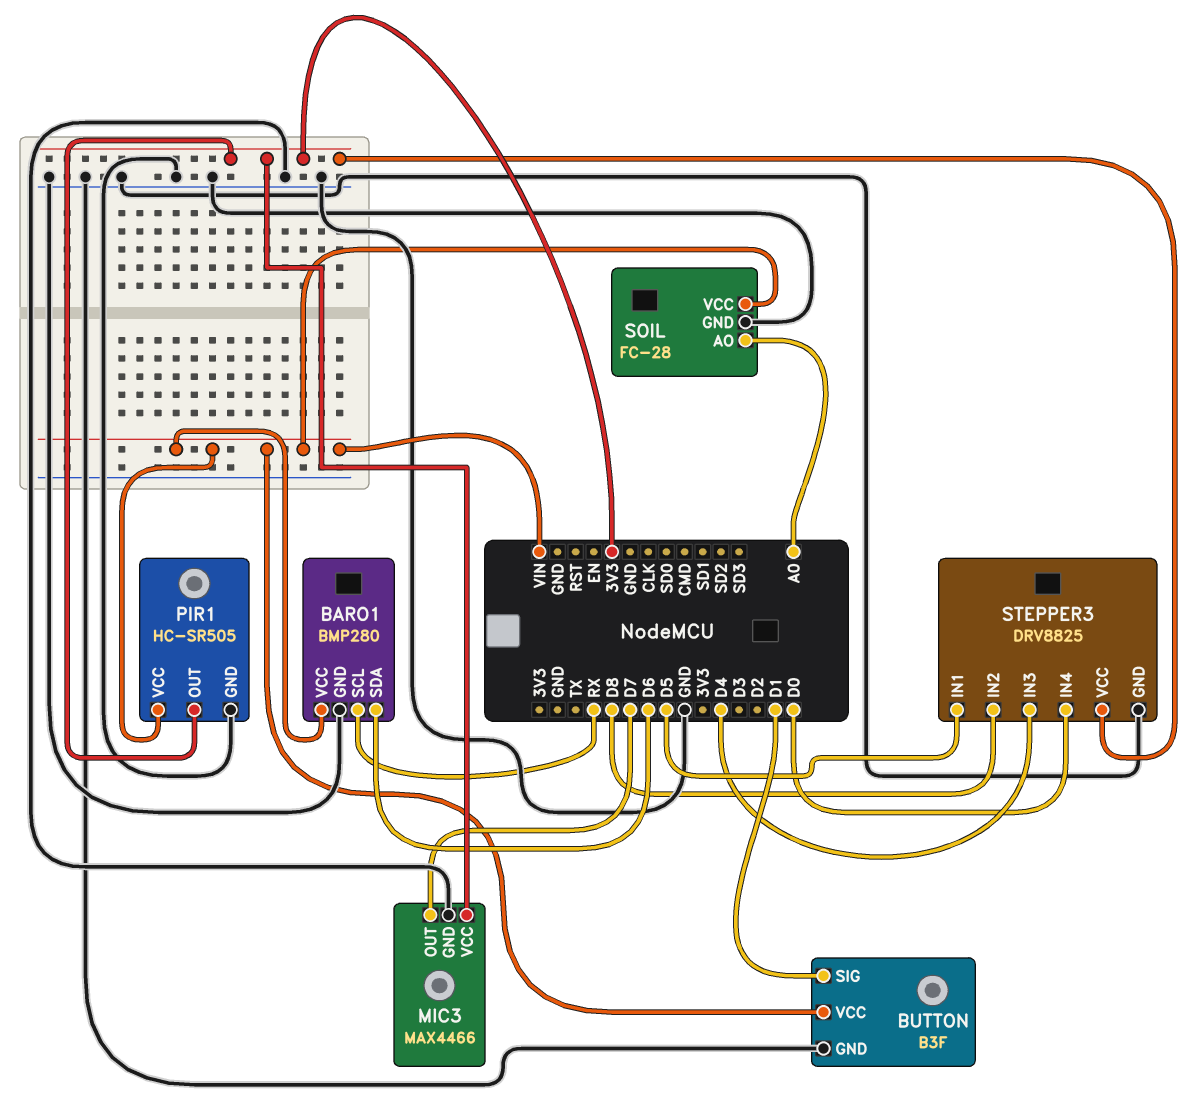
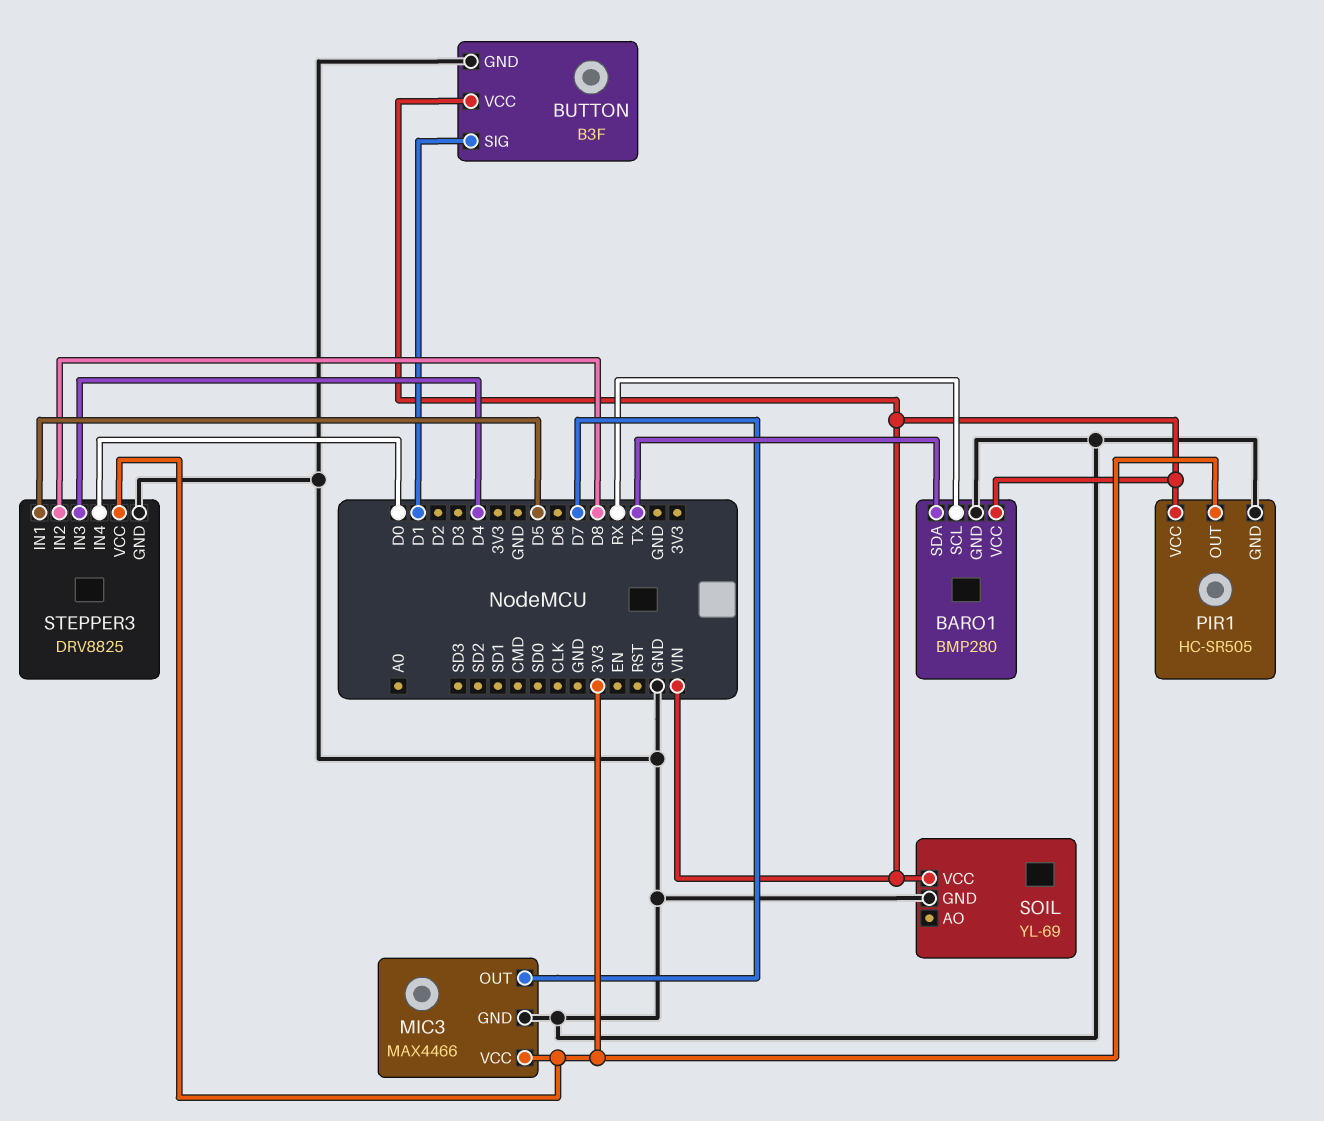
BARO1 pin SDA: D6 -> TX
SOIL: FC-28 -> YL-69
SOIL pin AO: A0 -> none

